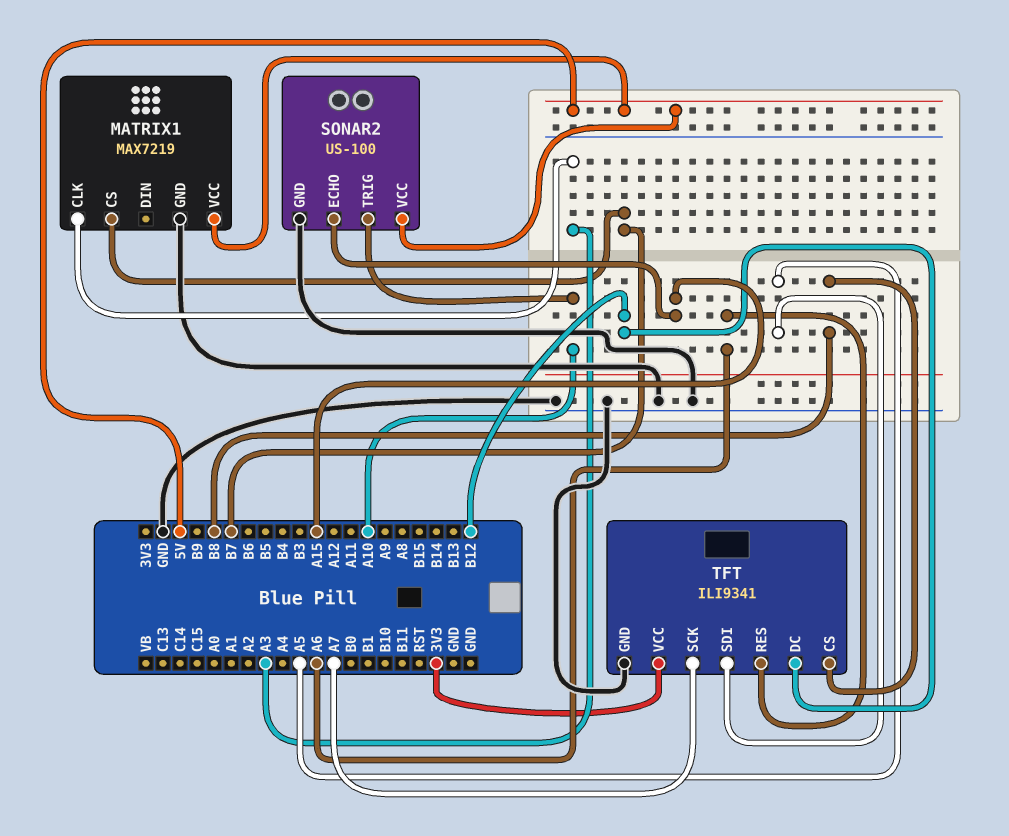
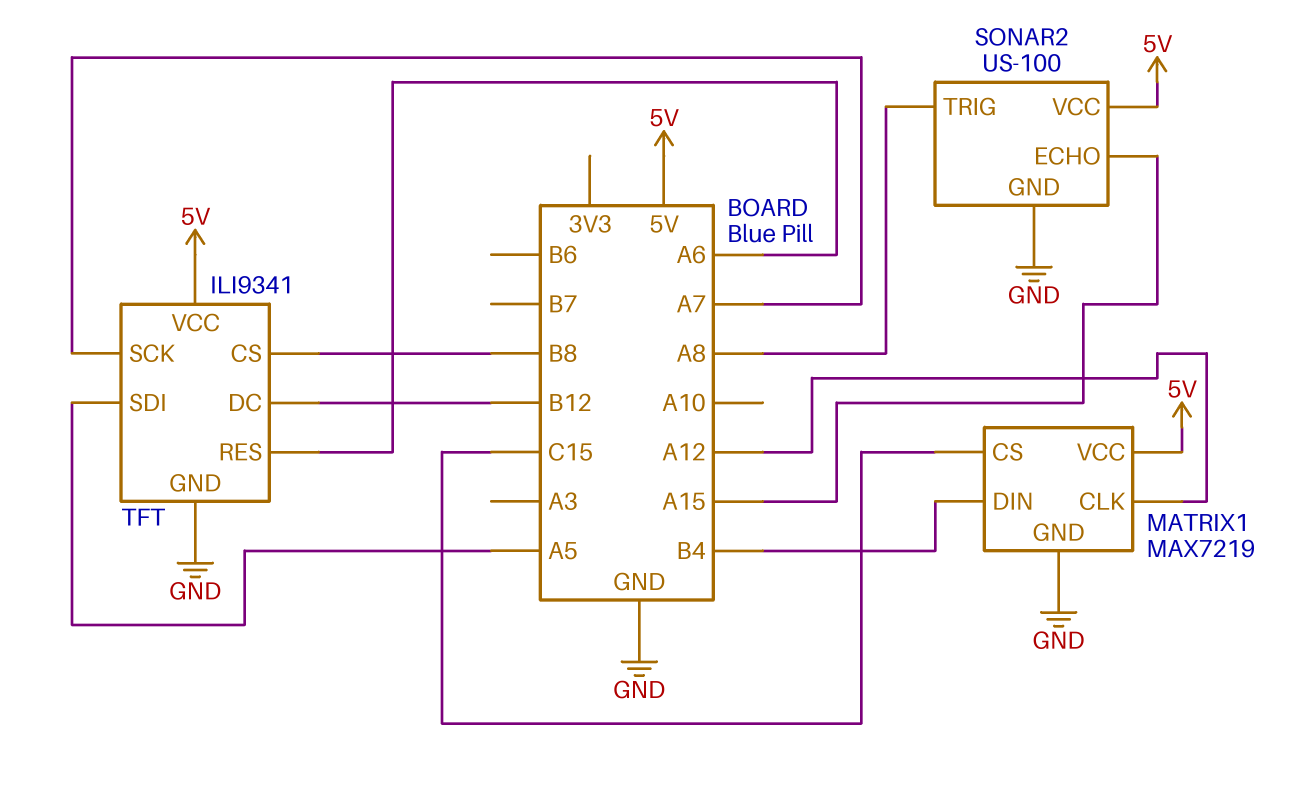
MATRIX1 pin CLK: A3 -> A12
MATRIX1 pin CS: B7 -> C15
MATRIX1 pin DIN: none -> B4
SONAR2 pin TRIG: A10 -> A8
TFT pin VCC: 3V3 -> 5V

